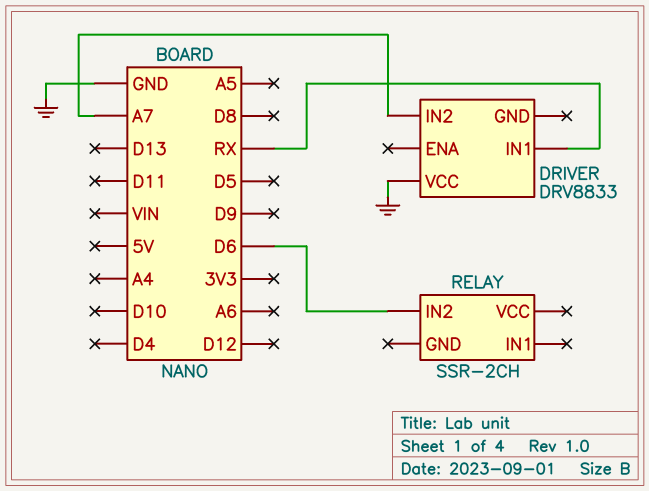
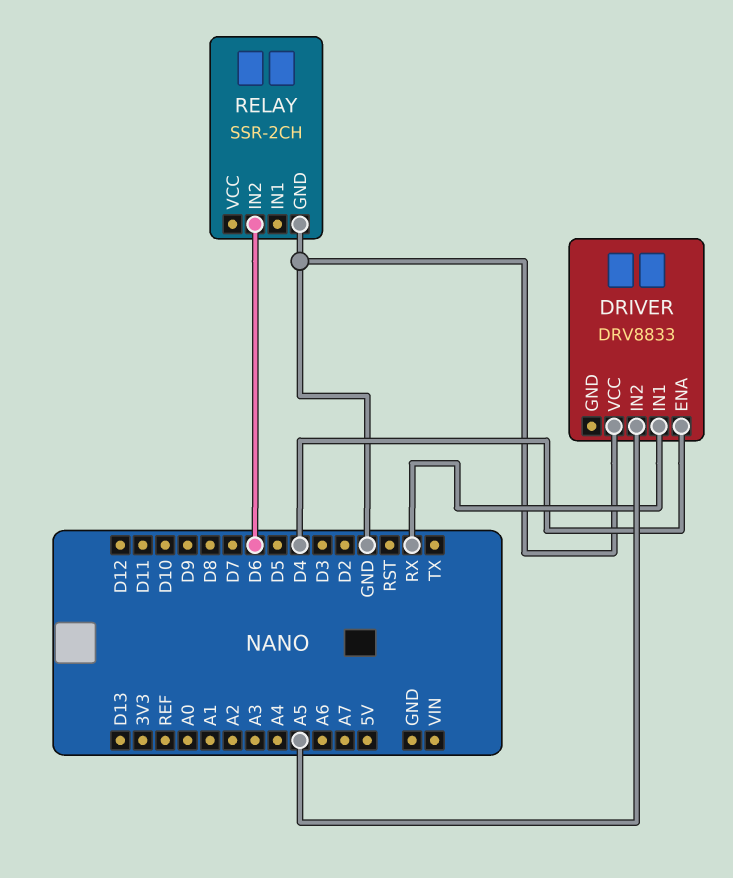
DRIVER pin ENA: none -> D4
DRIVER pin IN2: A7 -> A5
RELAY pin GND: none -> GND

